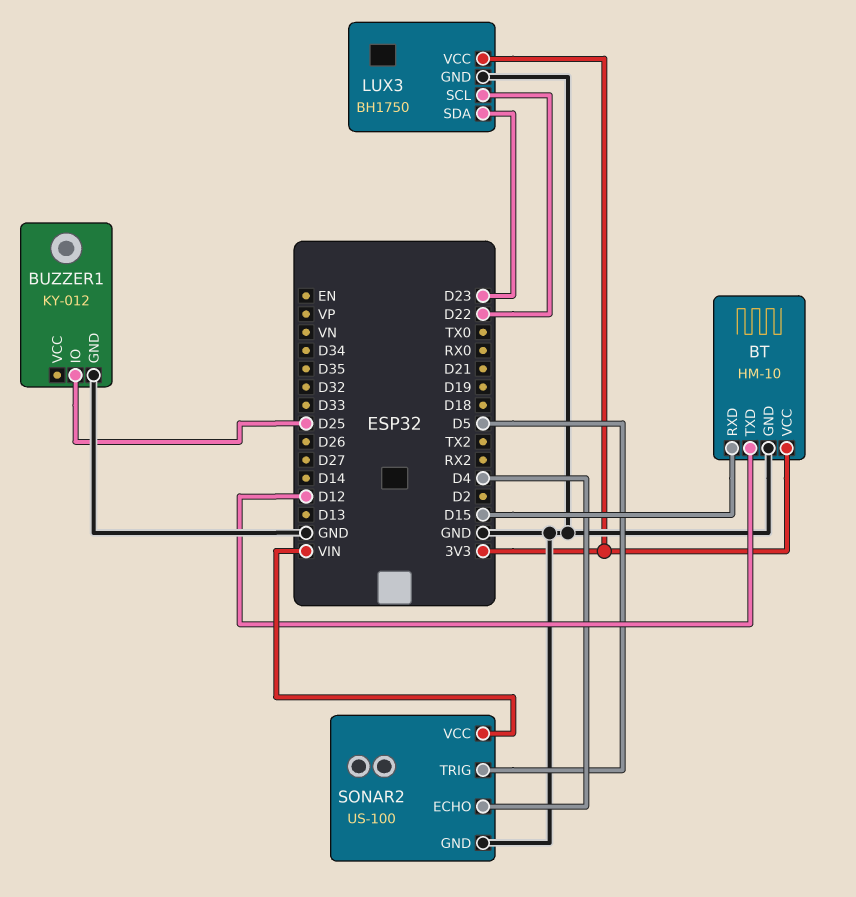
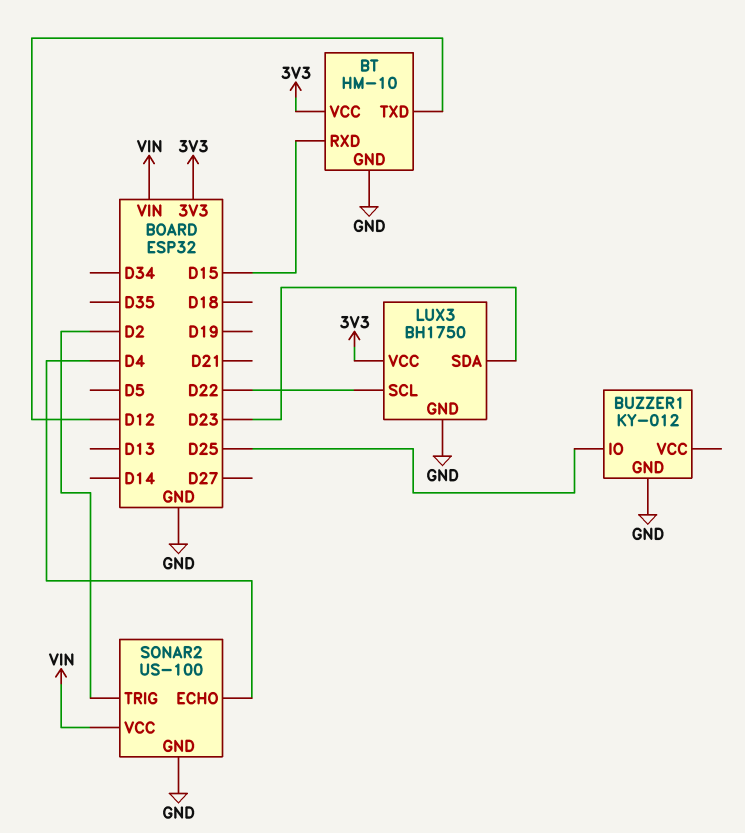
SONAR2 pin TRIG: D5 -> D2

